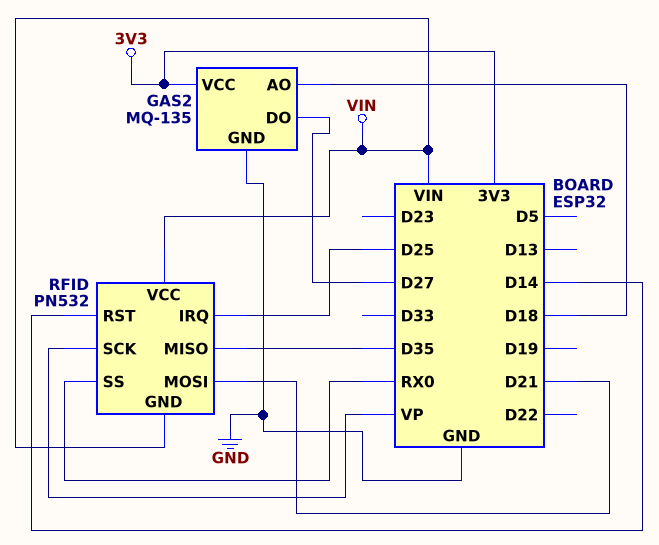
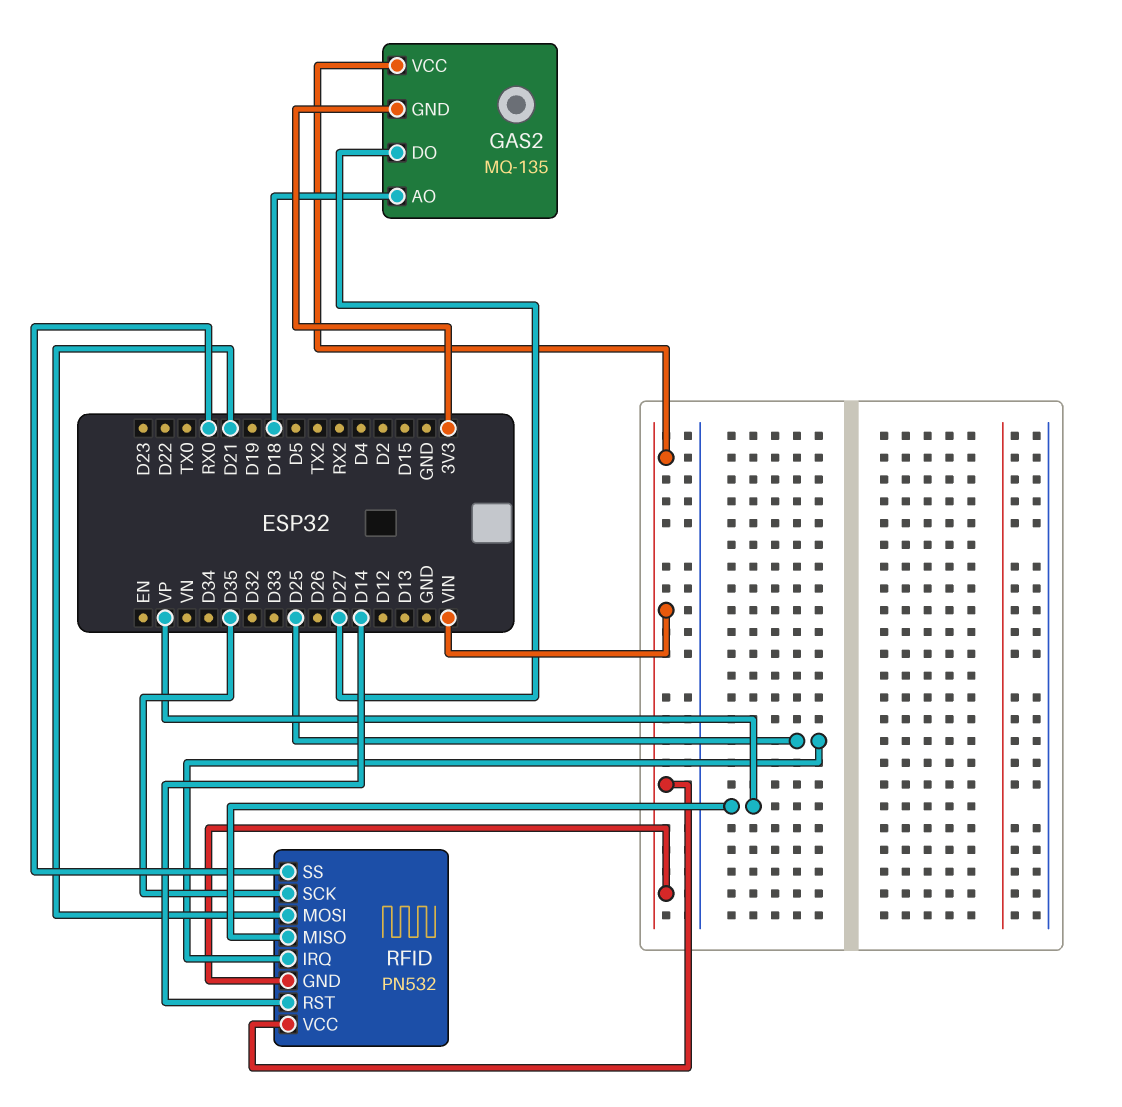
GAS2 pin GND: GND -> 3V3
GAS2 pin VCC: 3V3 -> VIN
RFID pin MISO: D35 -> VP
RFID pin SCK: VP -> D35

